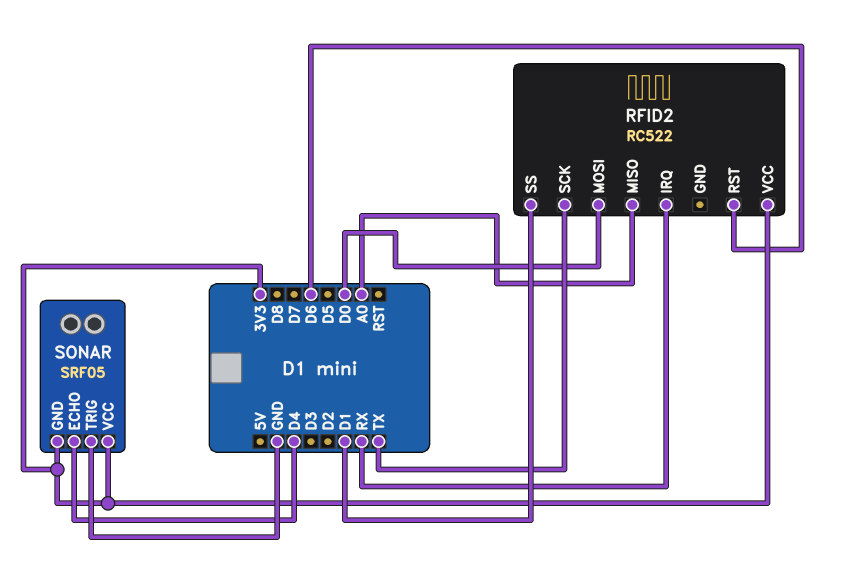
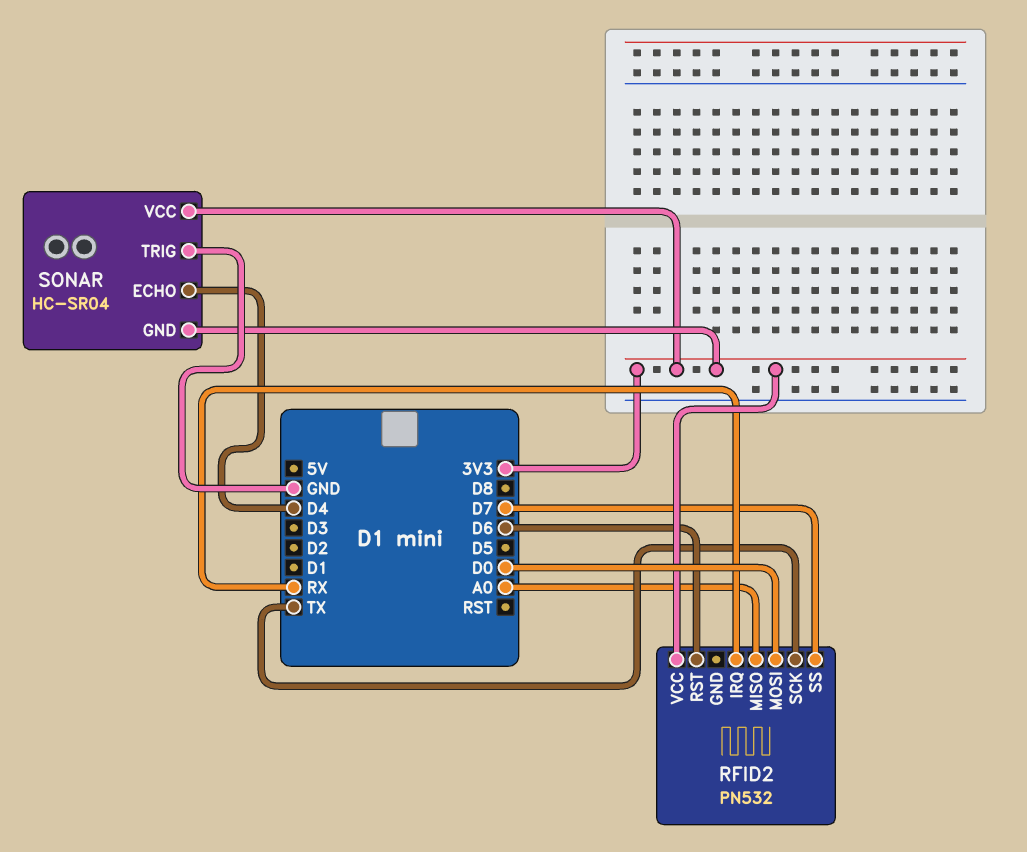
RFID2: RC522 -> PN532
RFID2 pin SS: D1 -> D7
SONAR: SRF05 -> HC-SR04

